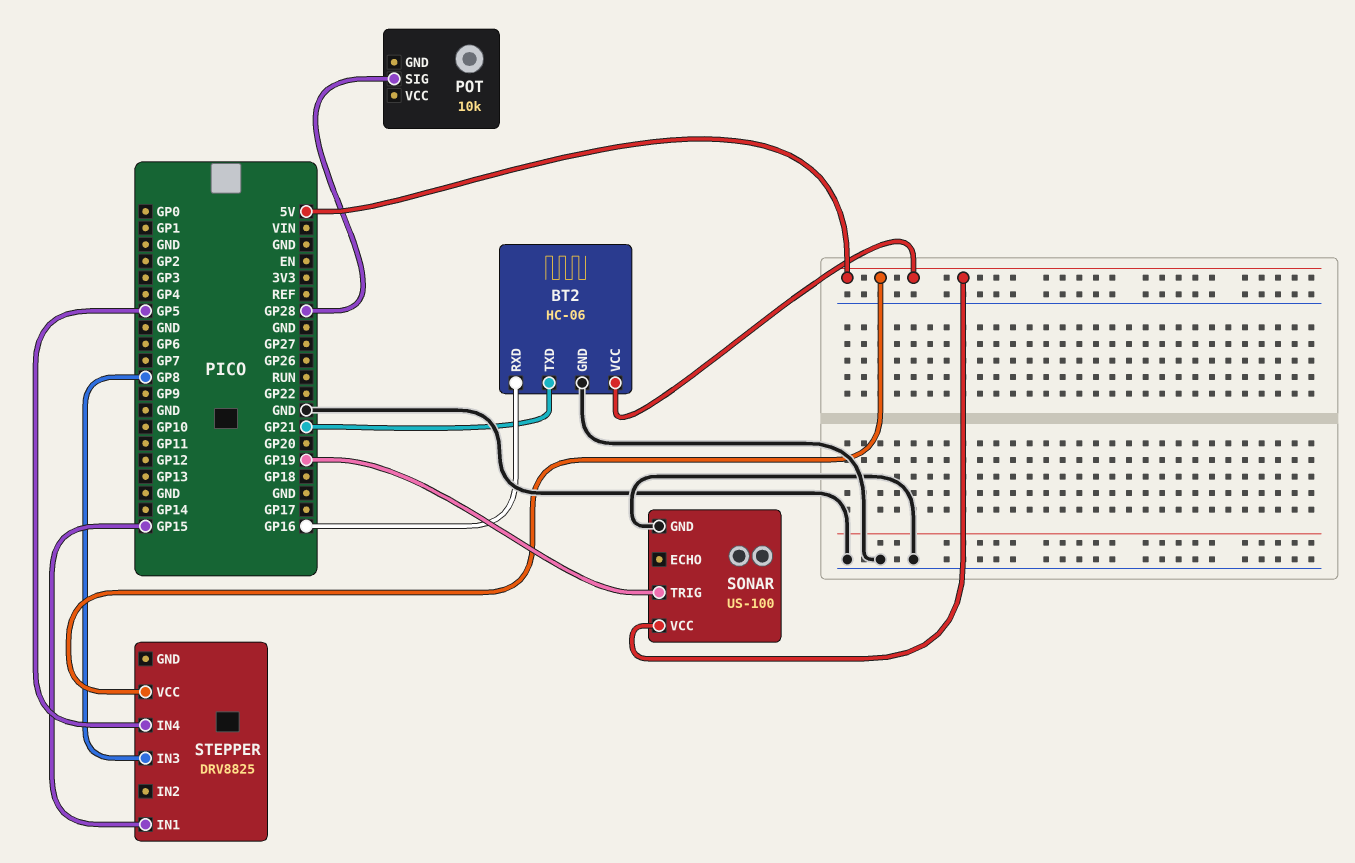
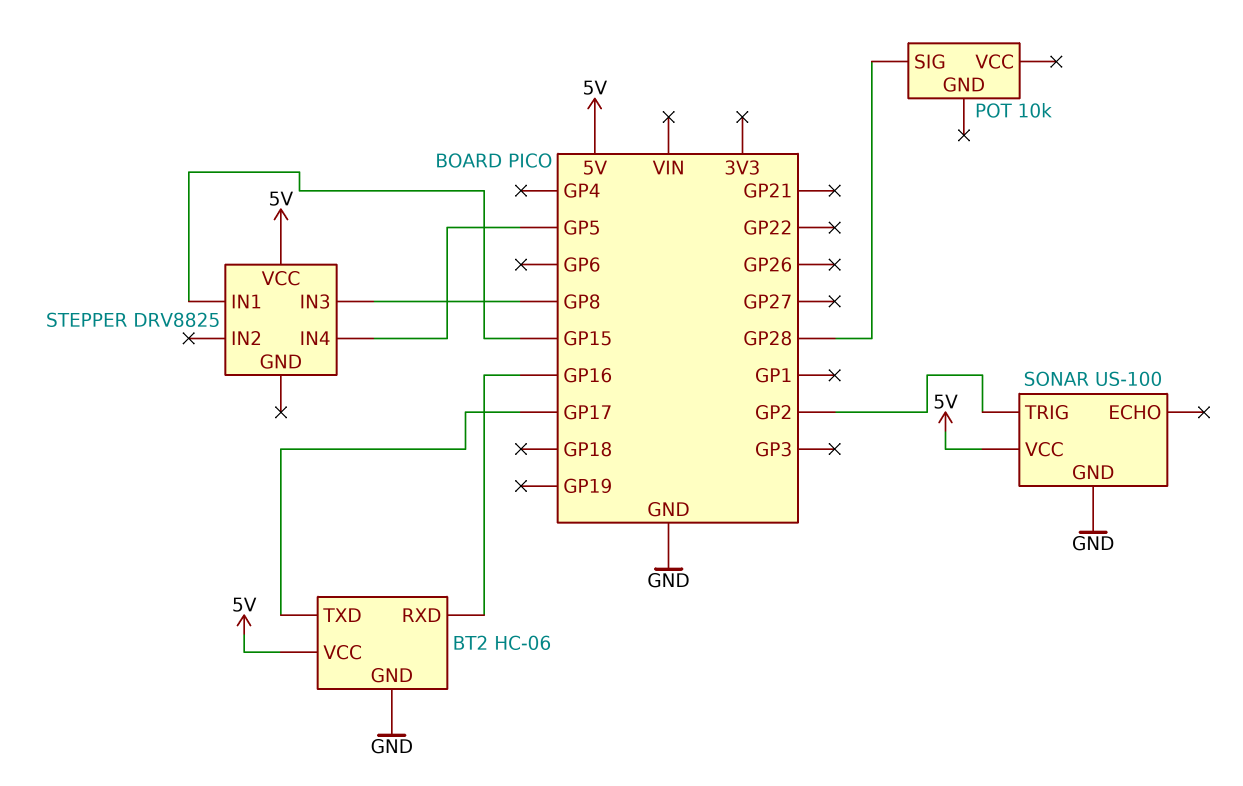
BT2 pin TXD: GP21 -> GP17
SONAR pin TRIG: GP19 -> GP2

